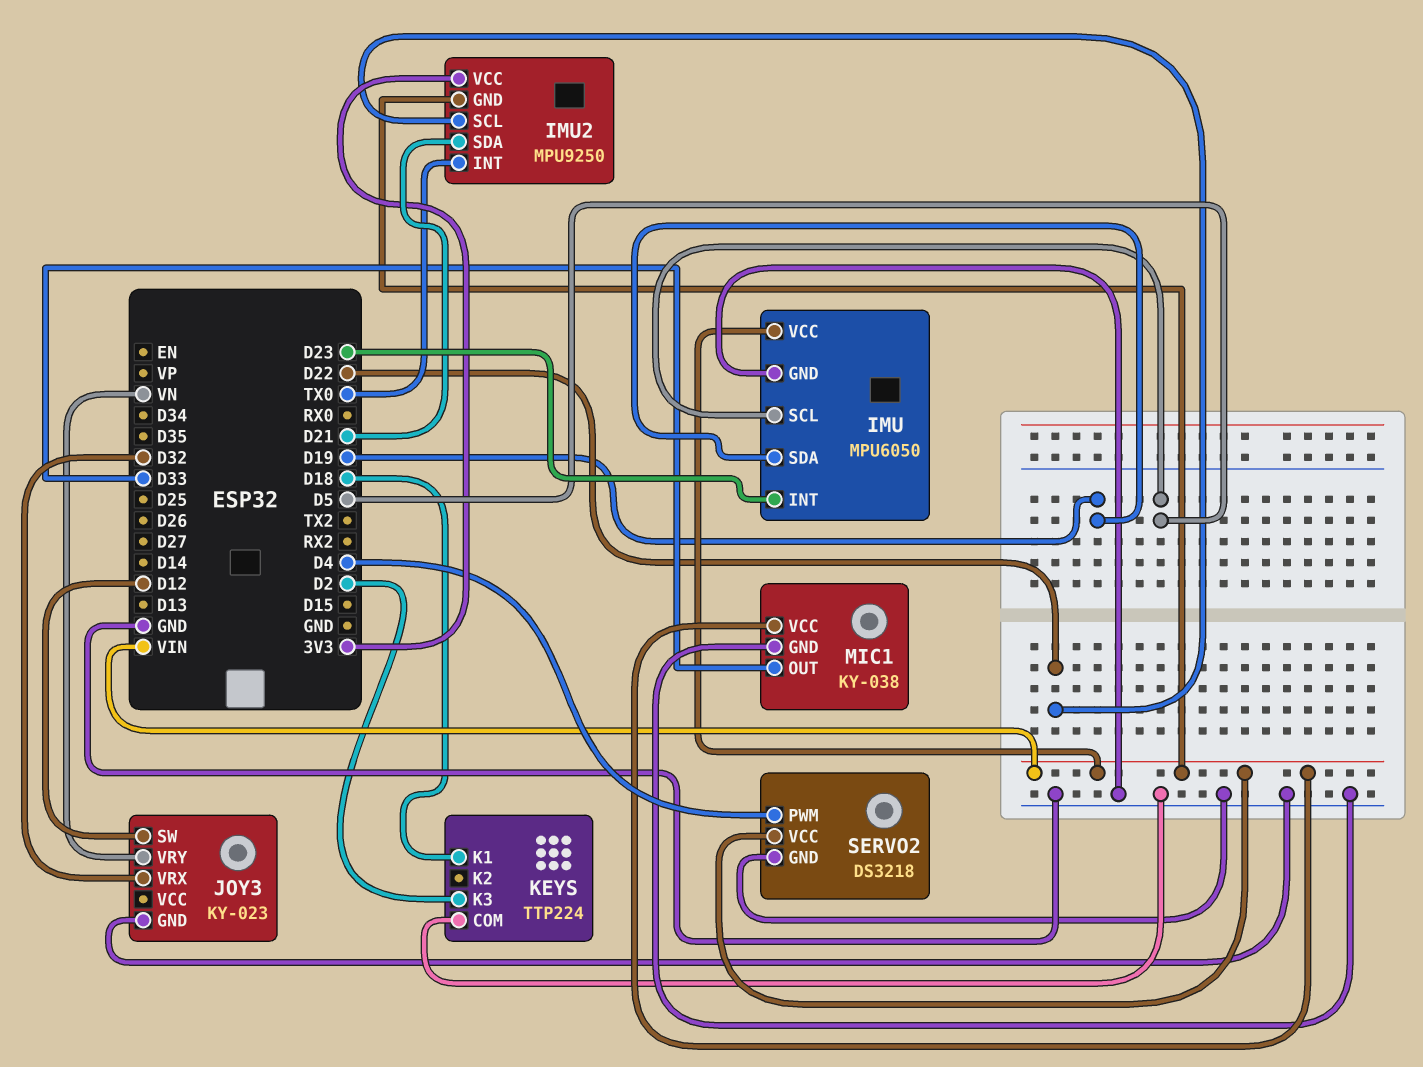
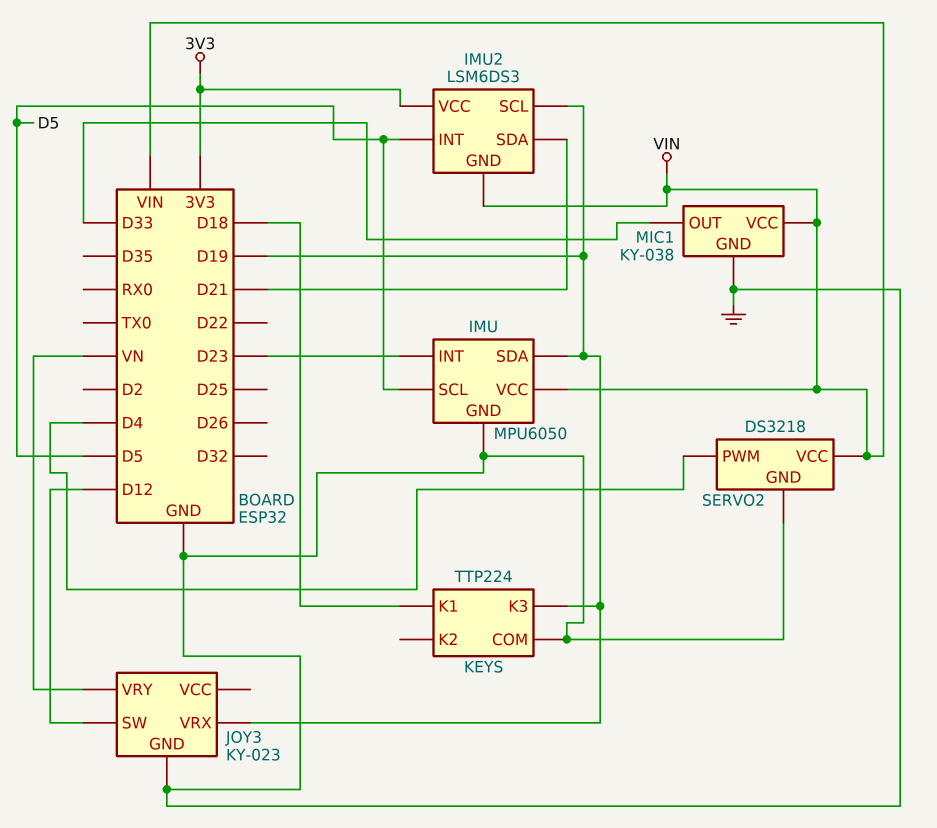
IMU2: MPU9250 -> LSM6DS3
IMU2 pin INT: TX0 -> D5
IMU2 pin SCL: D22 -> D19
JOY3 pin VRX: D32 -> D19
KEYS pin K3: D2 -> D19

